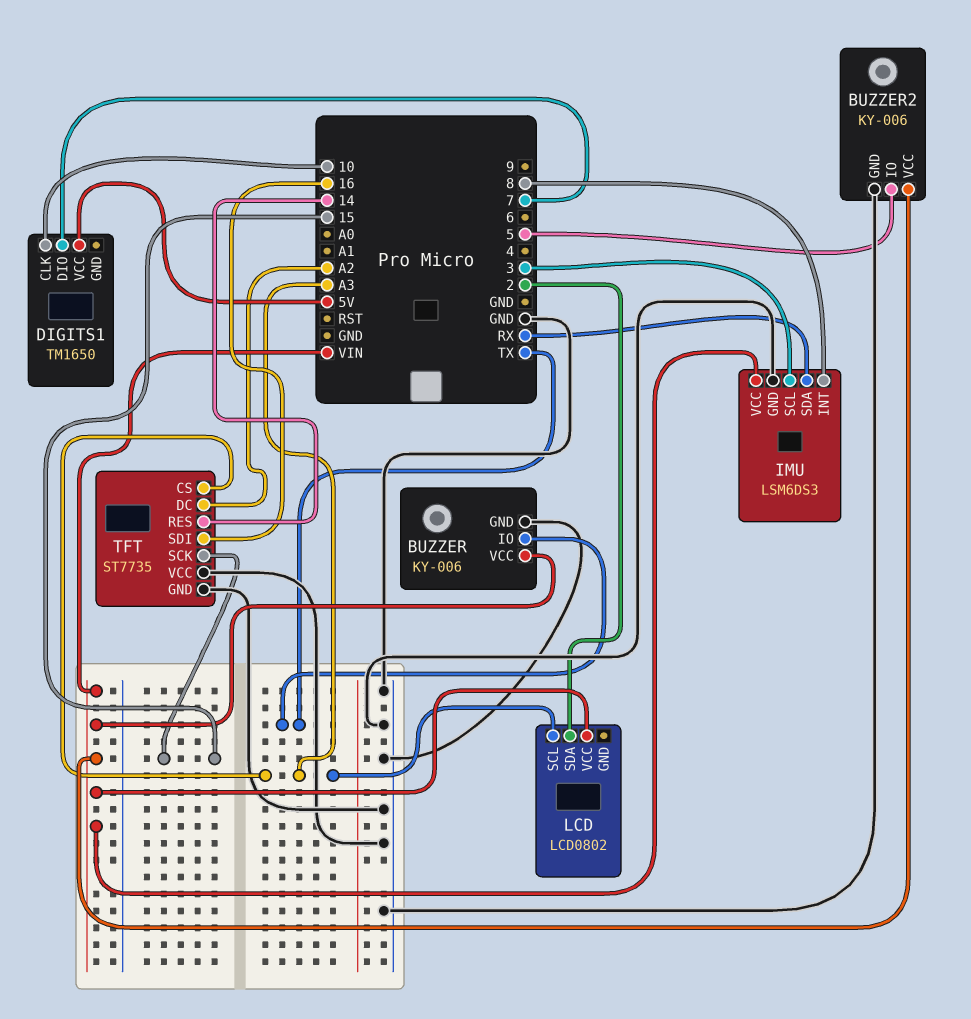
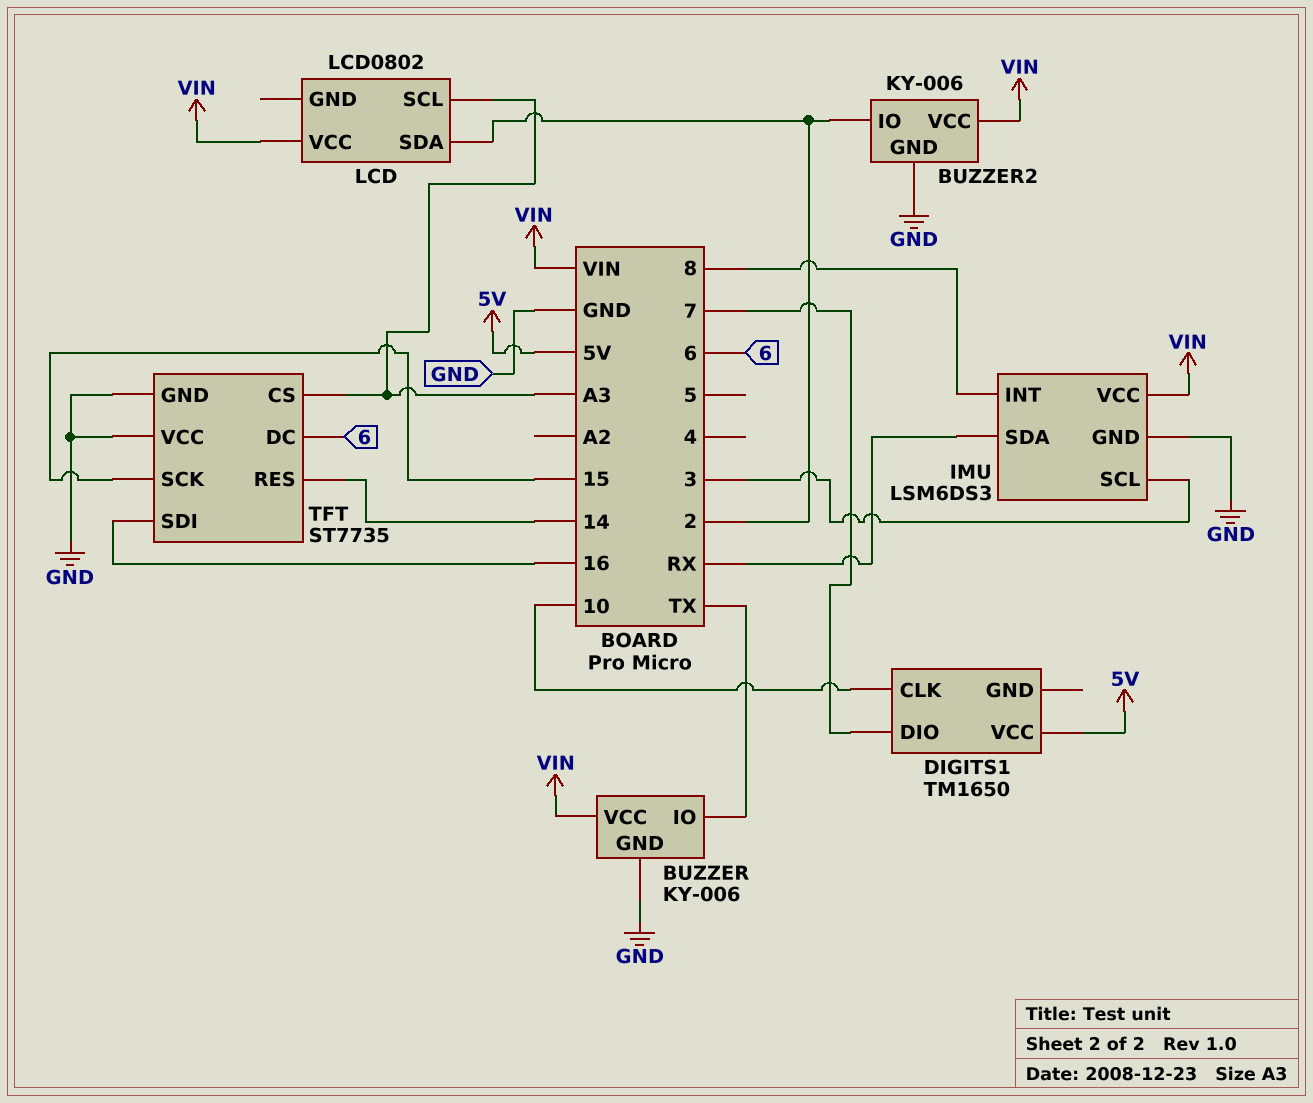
BUZZER2 pin IO: 5 -> 2
TFT pin DC: A2 -> 6

